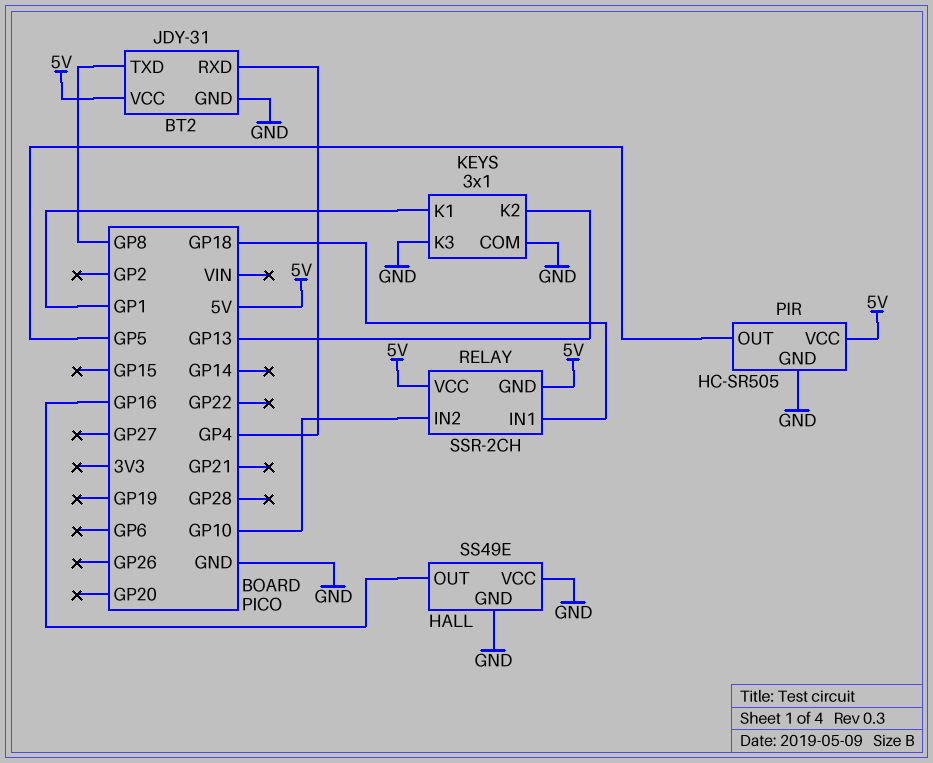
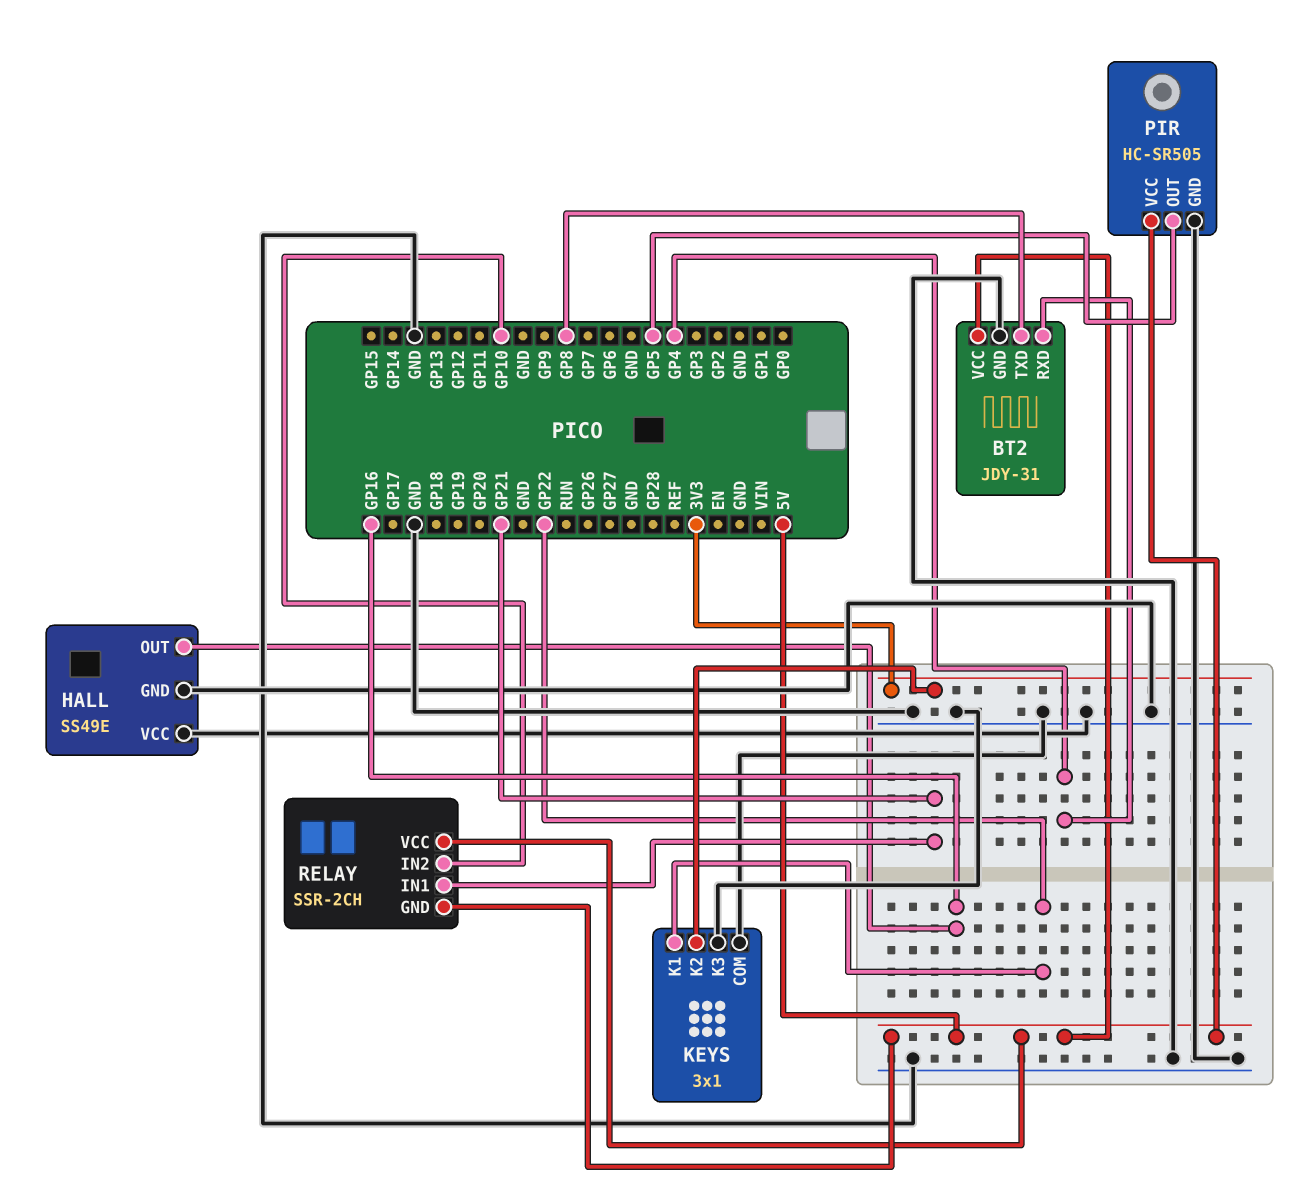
KEYS pin K1: GP1 -> GP22
KEYS pin K2: GP13 -> 3V3
RELAY pin IN1: GP18 -> GP21

